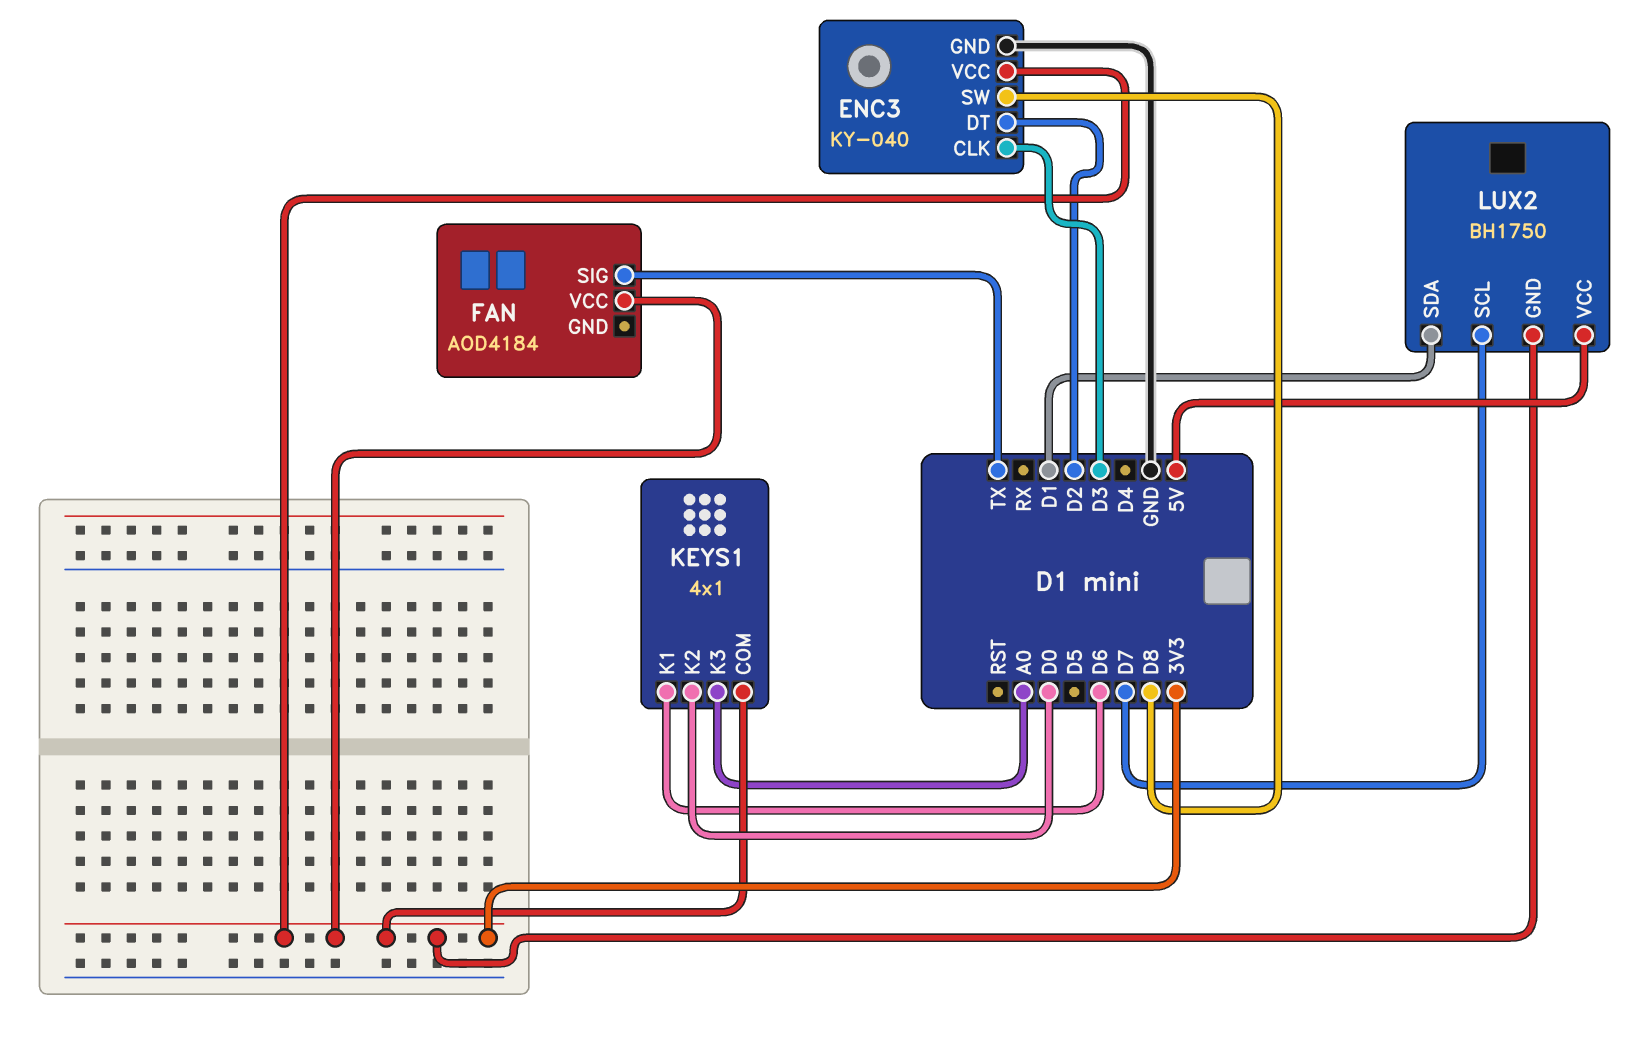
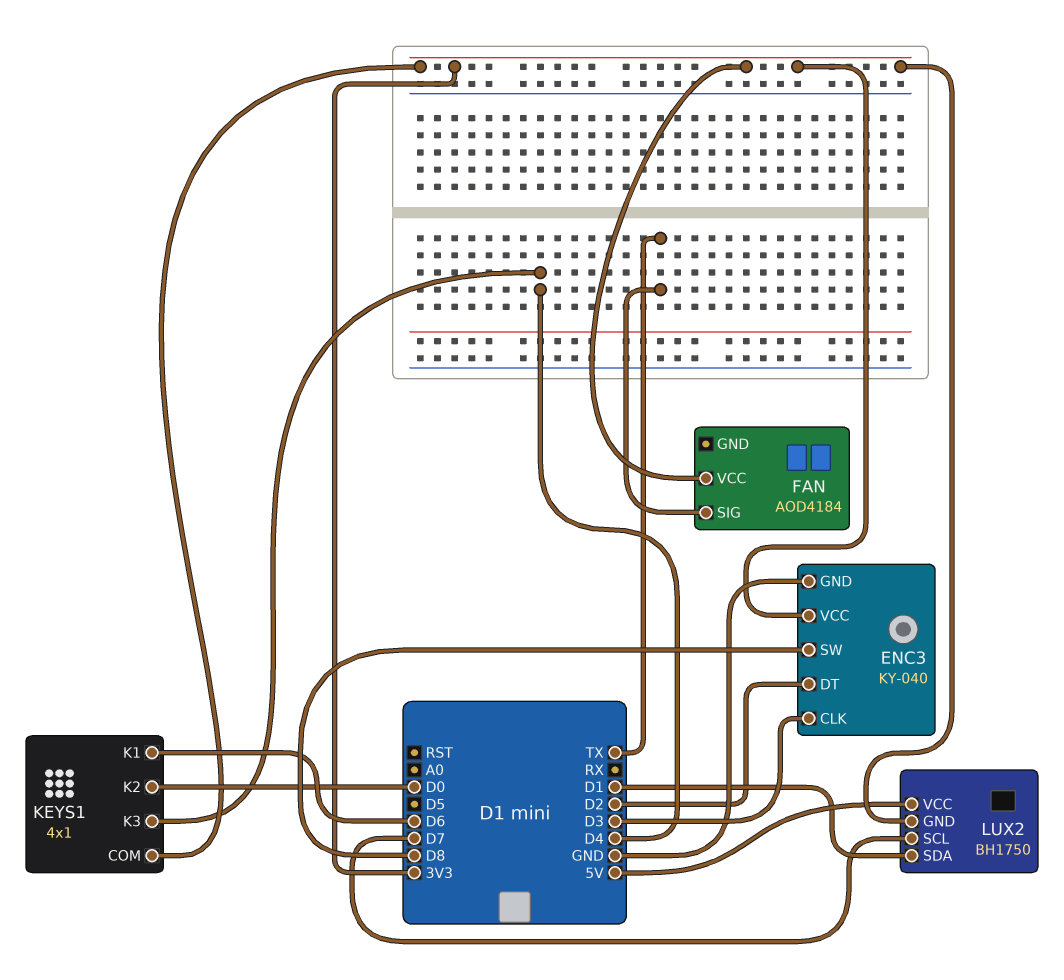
KEYS1 pin K3: A0 -> D4

